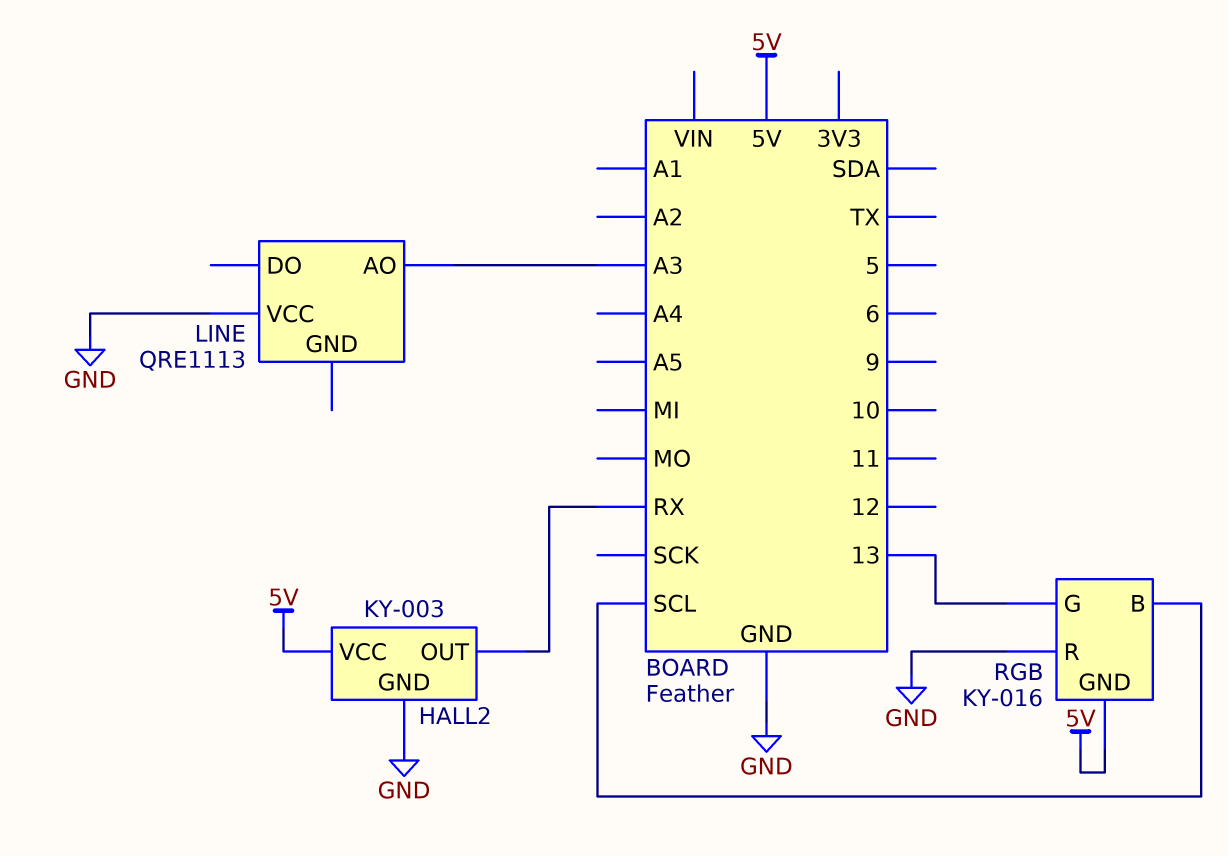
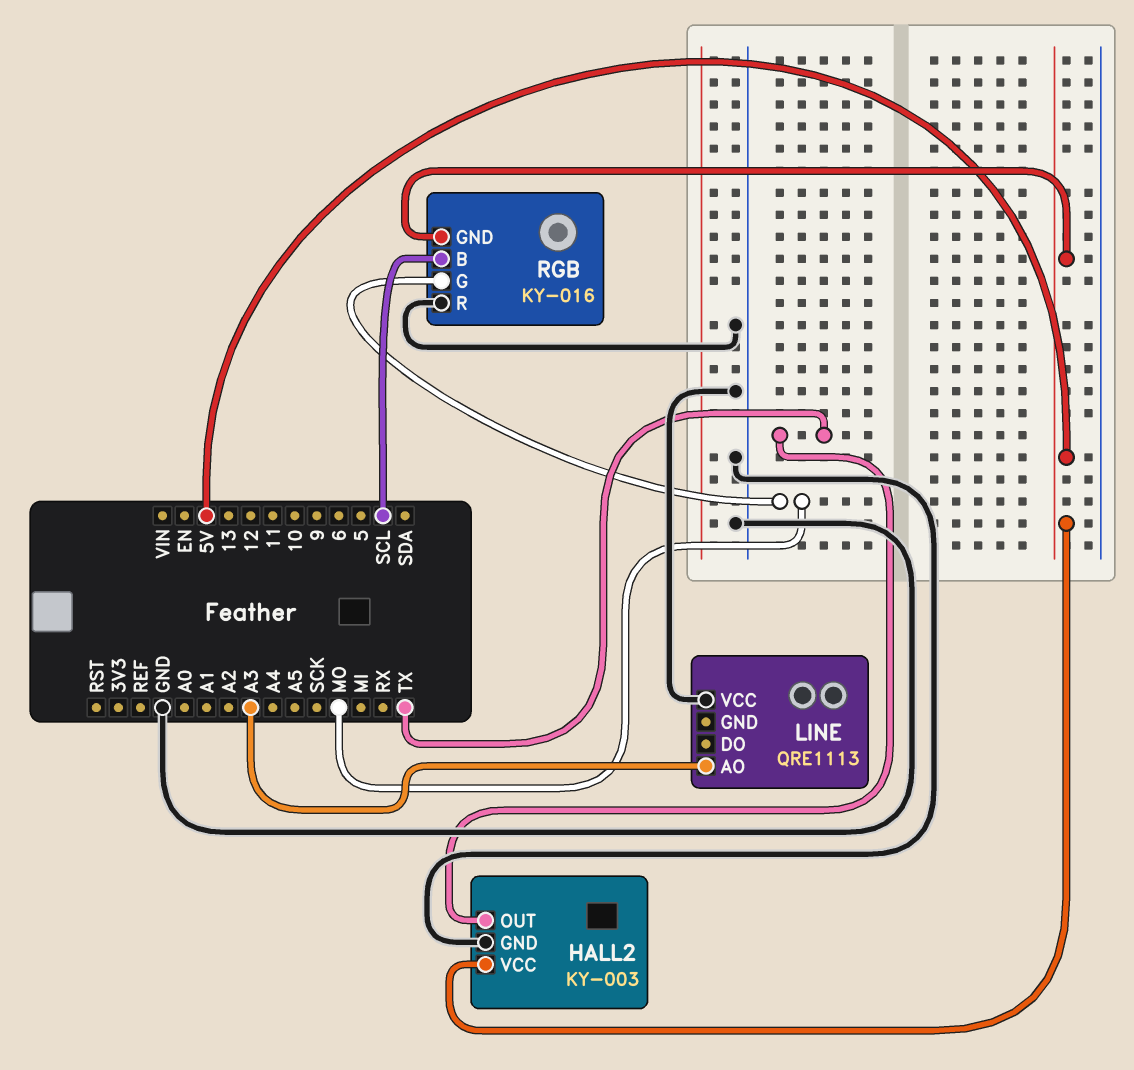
HALL2 pin OUT: RX -> TX
RGB pin G: 13 -> MO

